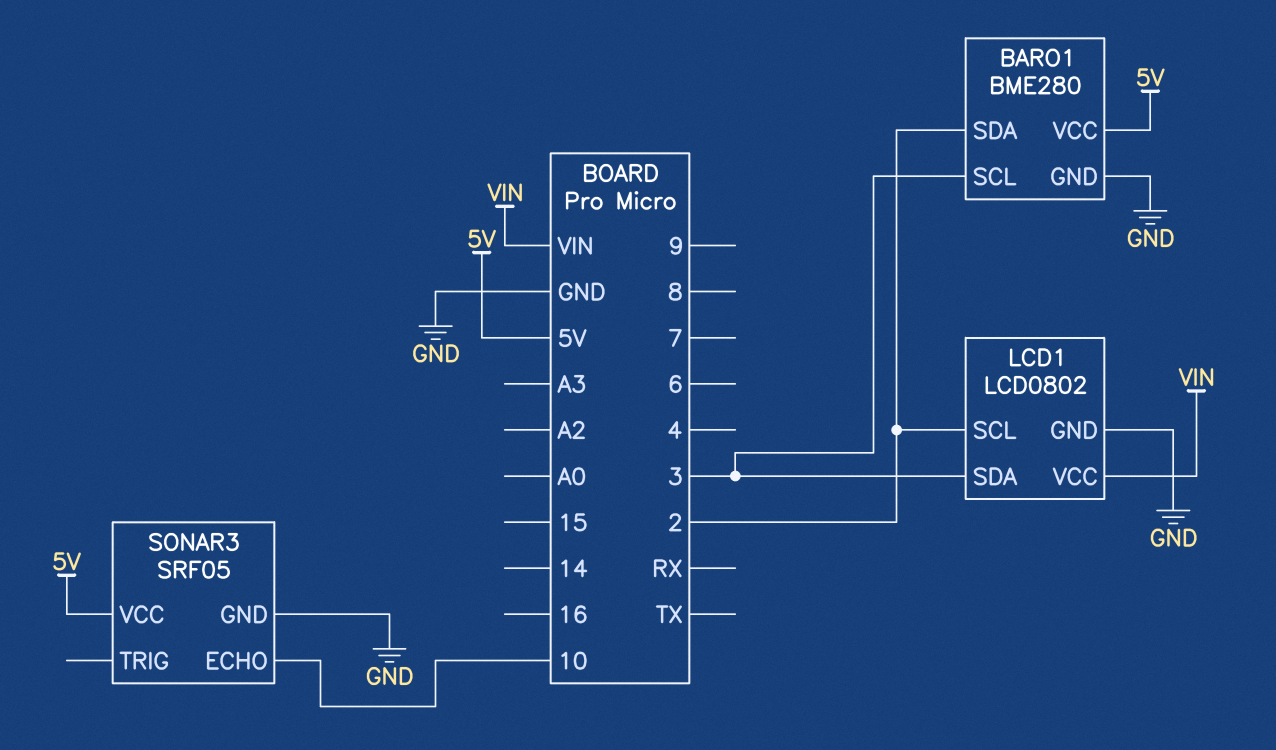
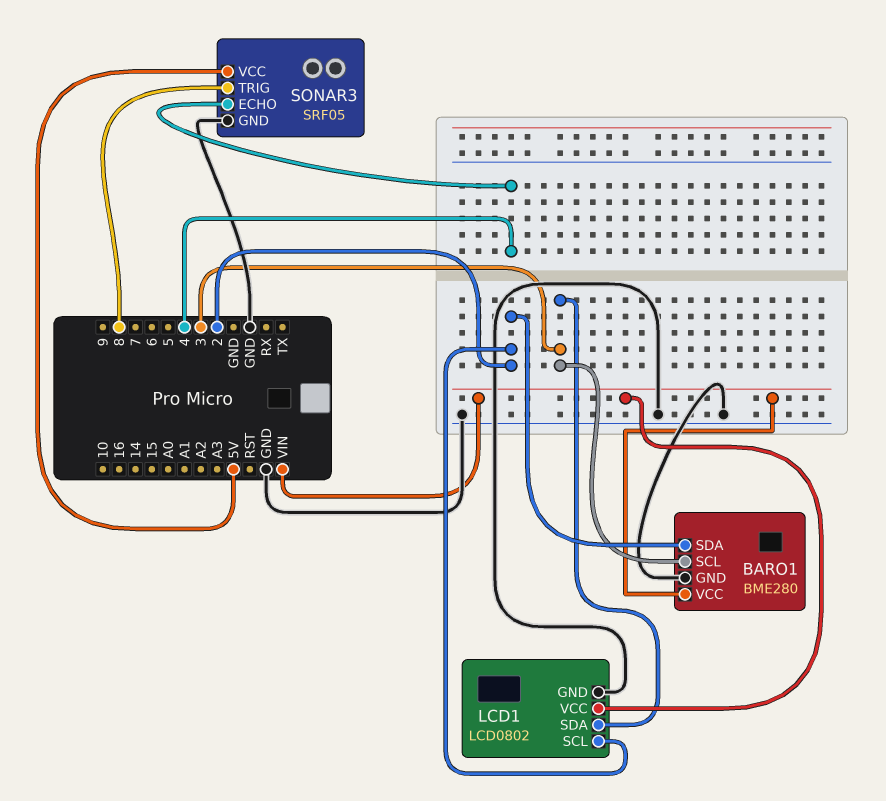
BARO1 pin VCC: 5V -> VIN
SONAR3 pin ECHO: 10 -> 4
SONAR3 pin TRIG: none -> 8

